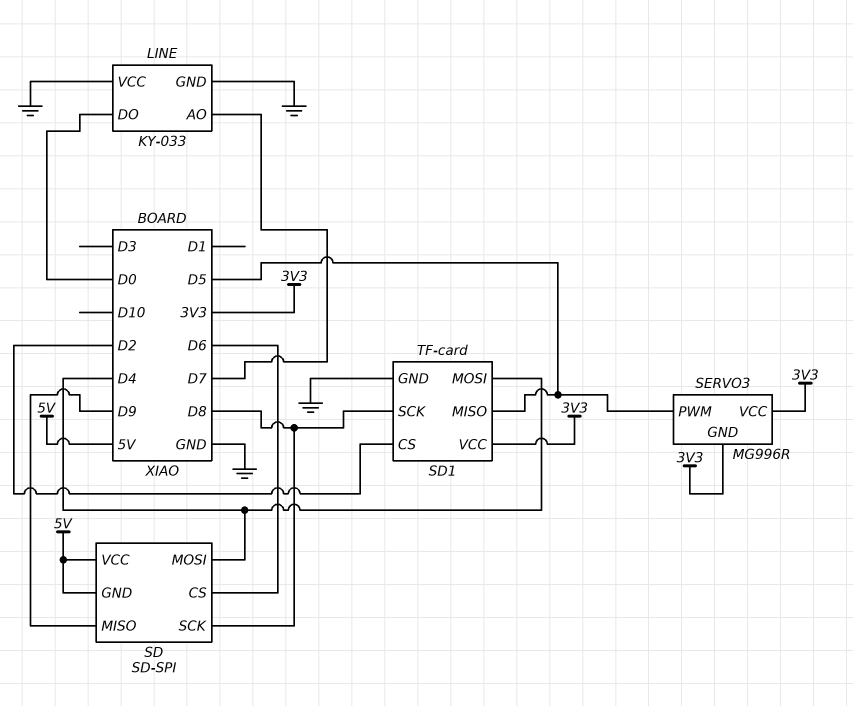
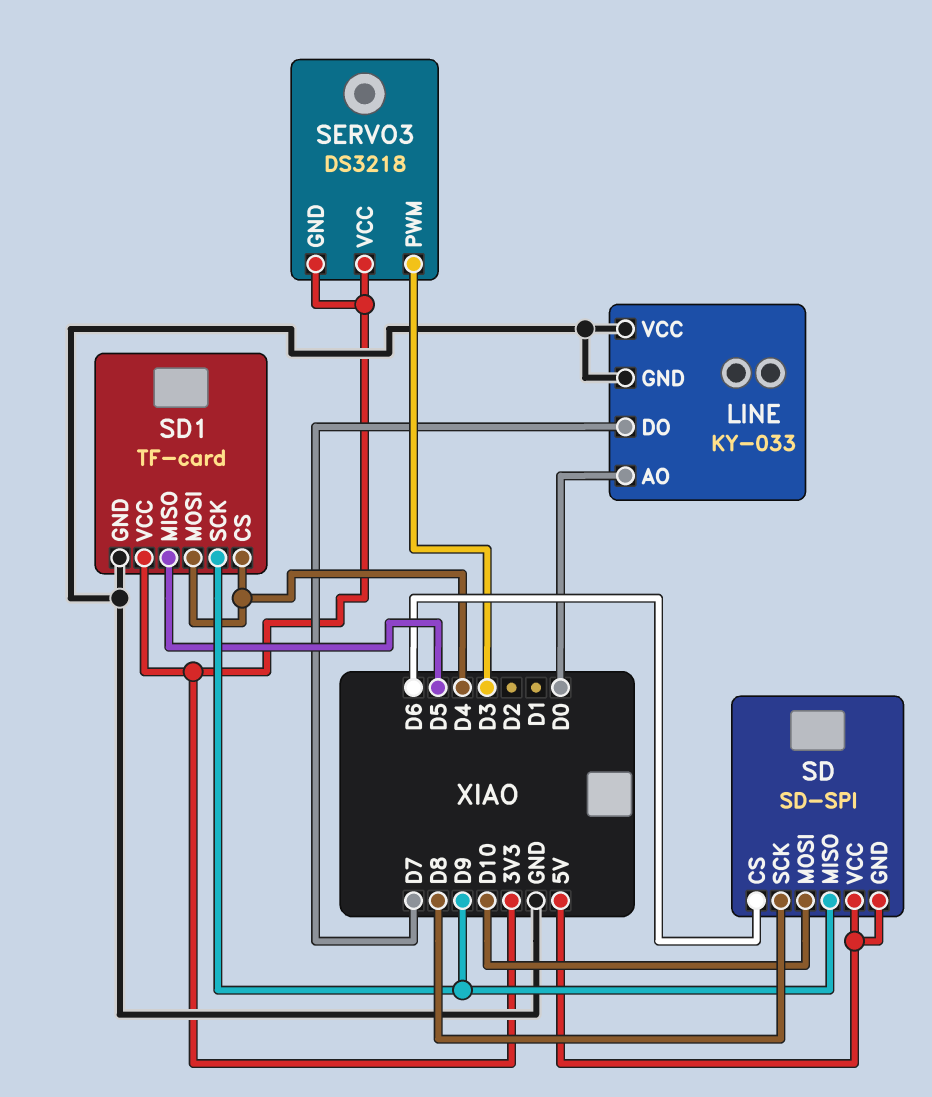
LINE pin AO: D7 -> D0
LINE pin DO: D0 -> D7
SD pin MOSI: D4 -> D10
SD1 pin CS: D2 -> D4
SD1 pin SCK: D8 -> D9
SERVO3: MG996R -> DS3218
SERVO3 pin PWM: D5 -> D3

